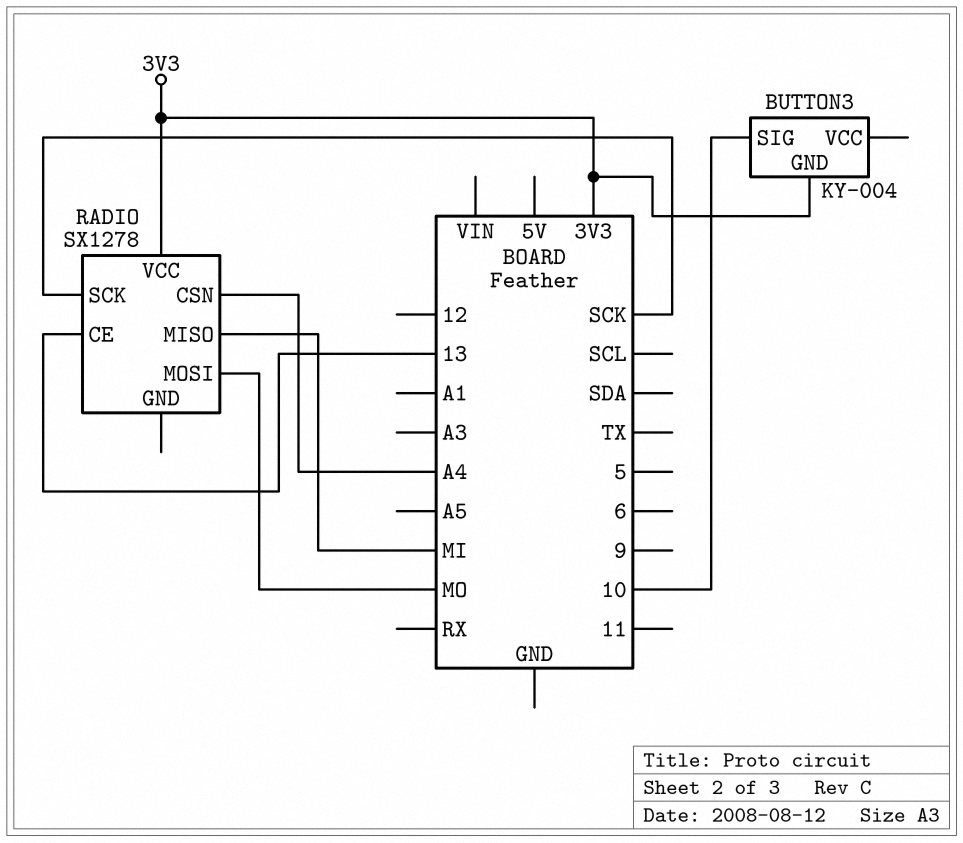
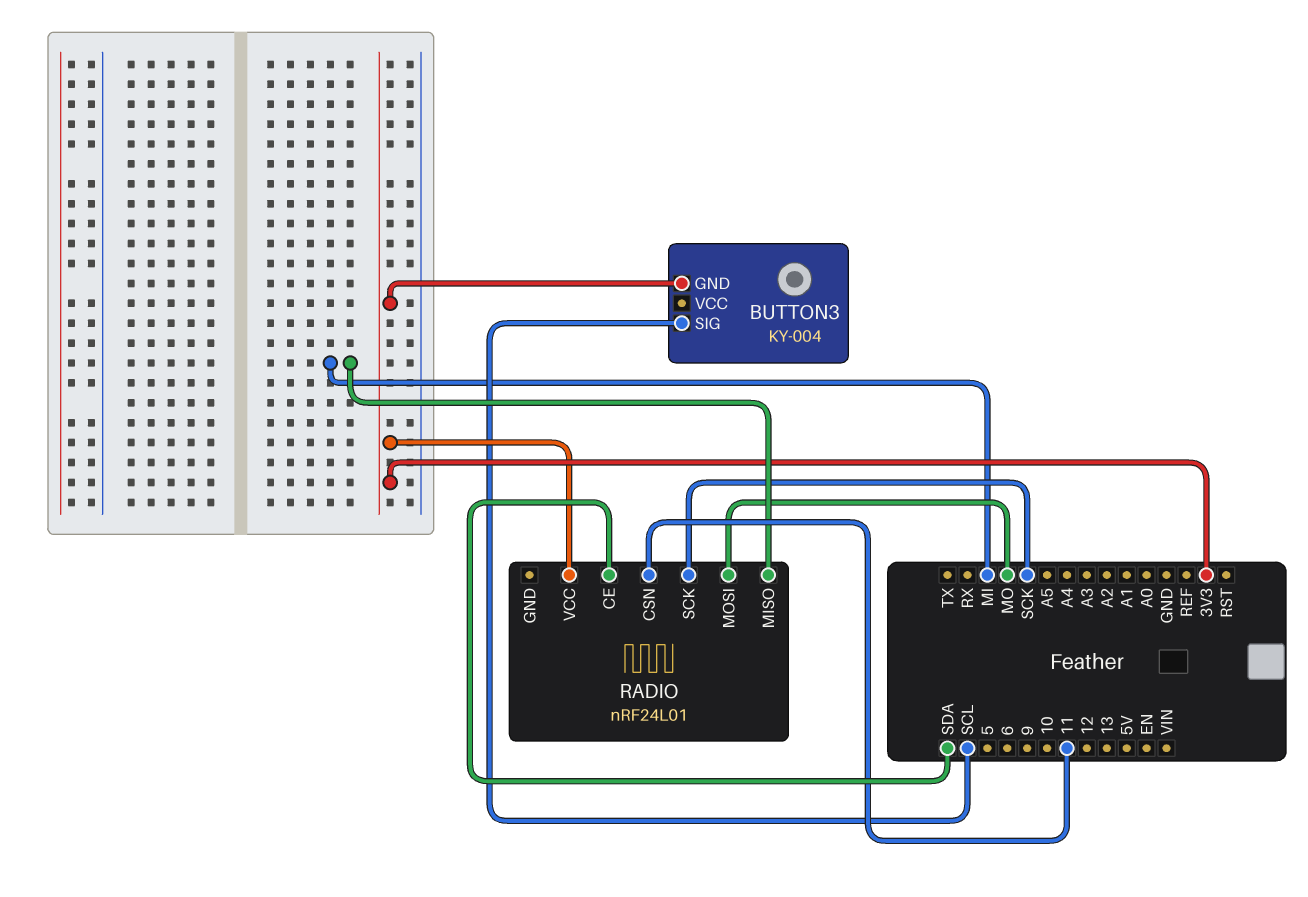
BUTTON3 pin SIG: 10 -> SCL
RADIO: SX1278 -> nRF24L01
RADIO pin CE: 13 -> SDA
RADIO pin CSN: A4 -> 11

